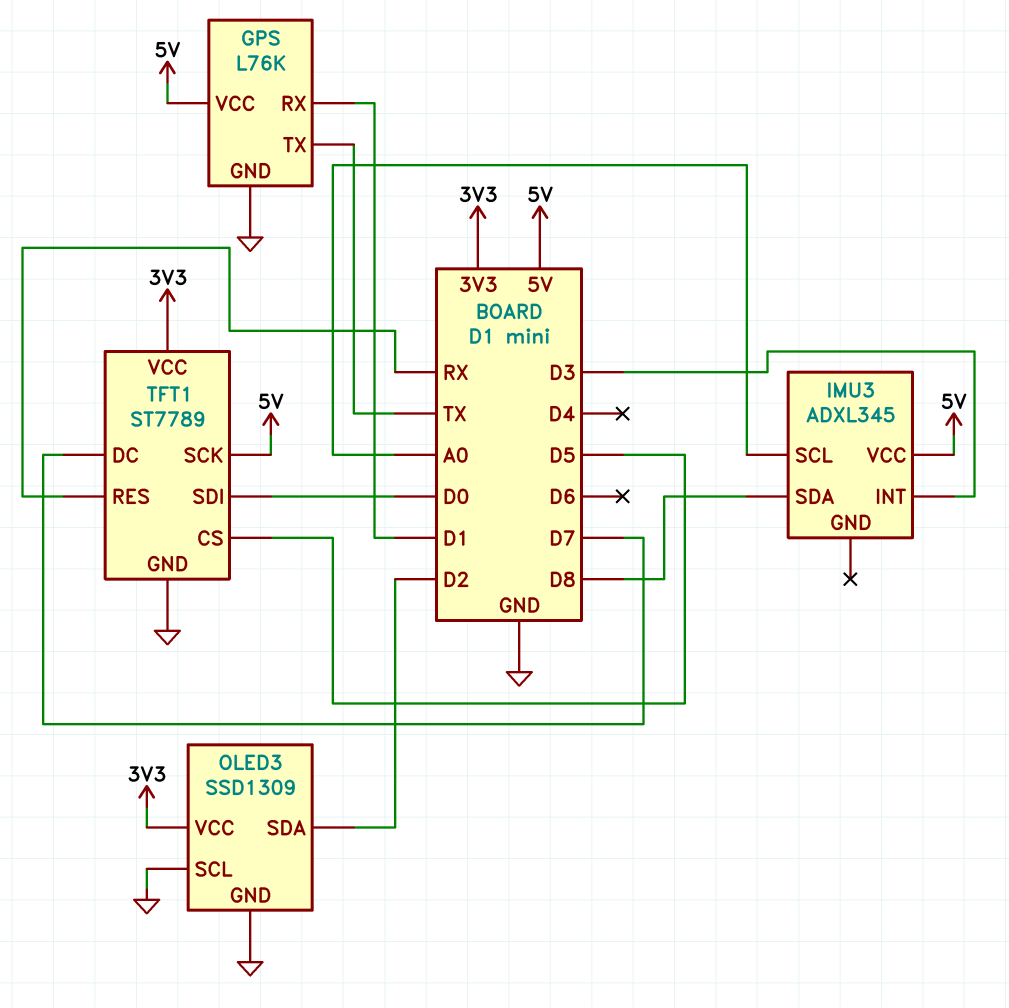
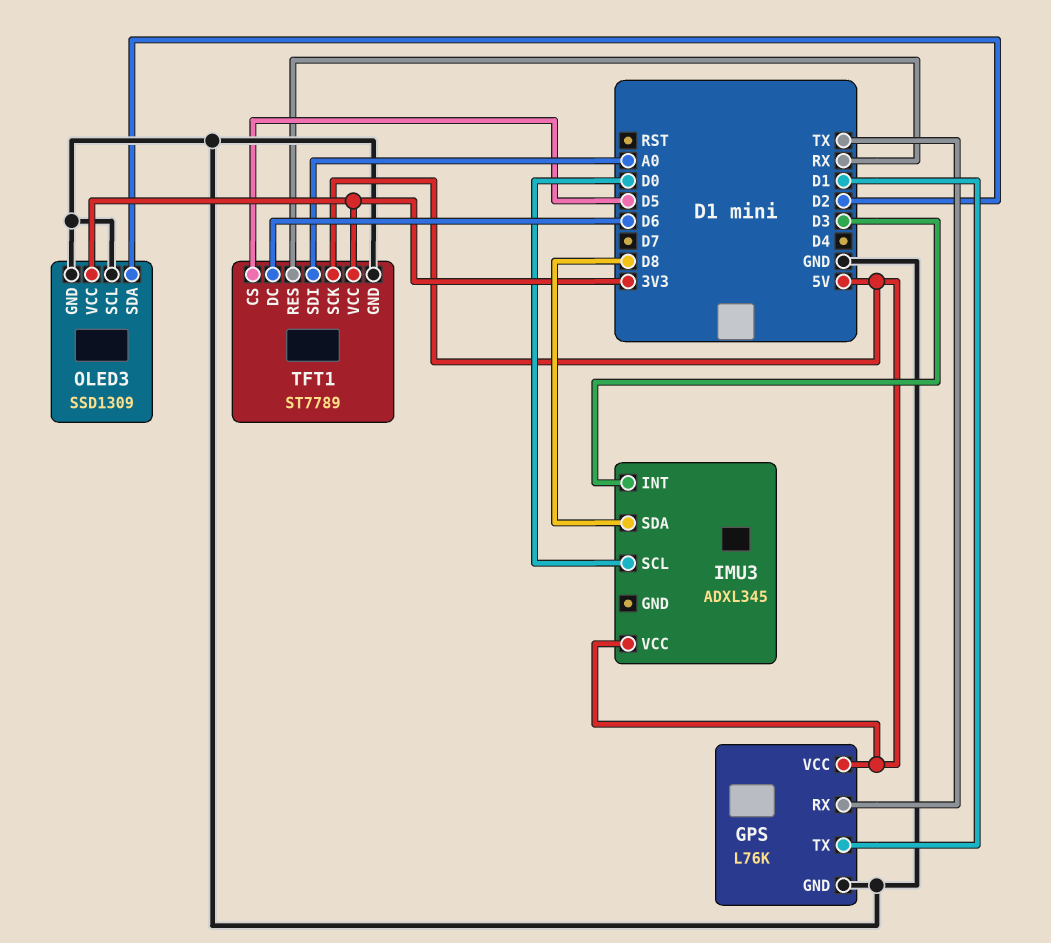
GPS pin RX: D1 -> TX
GPS pin TX: TX -> D1
IMU3 pin SCL: A0 -> D0
TFT1 pin DC: D7 -> D6
TFT1 pin SDI: D0 -> A0

